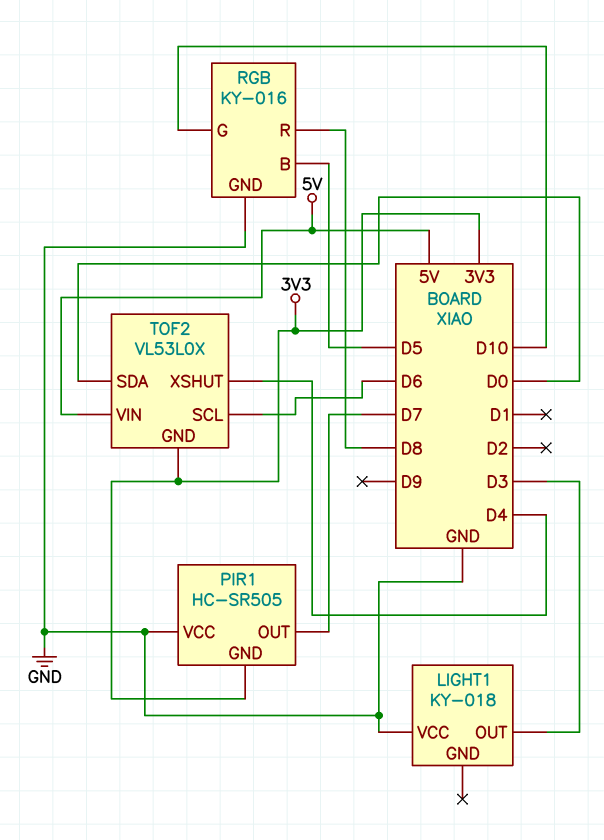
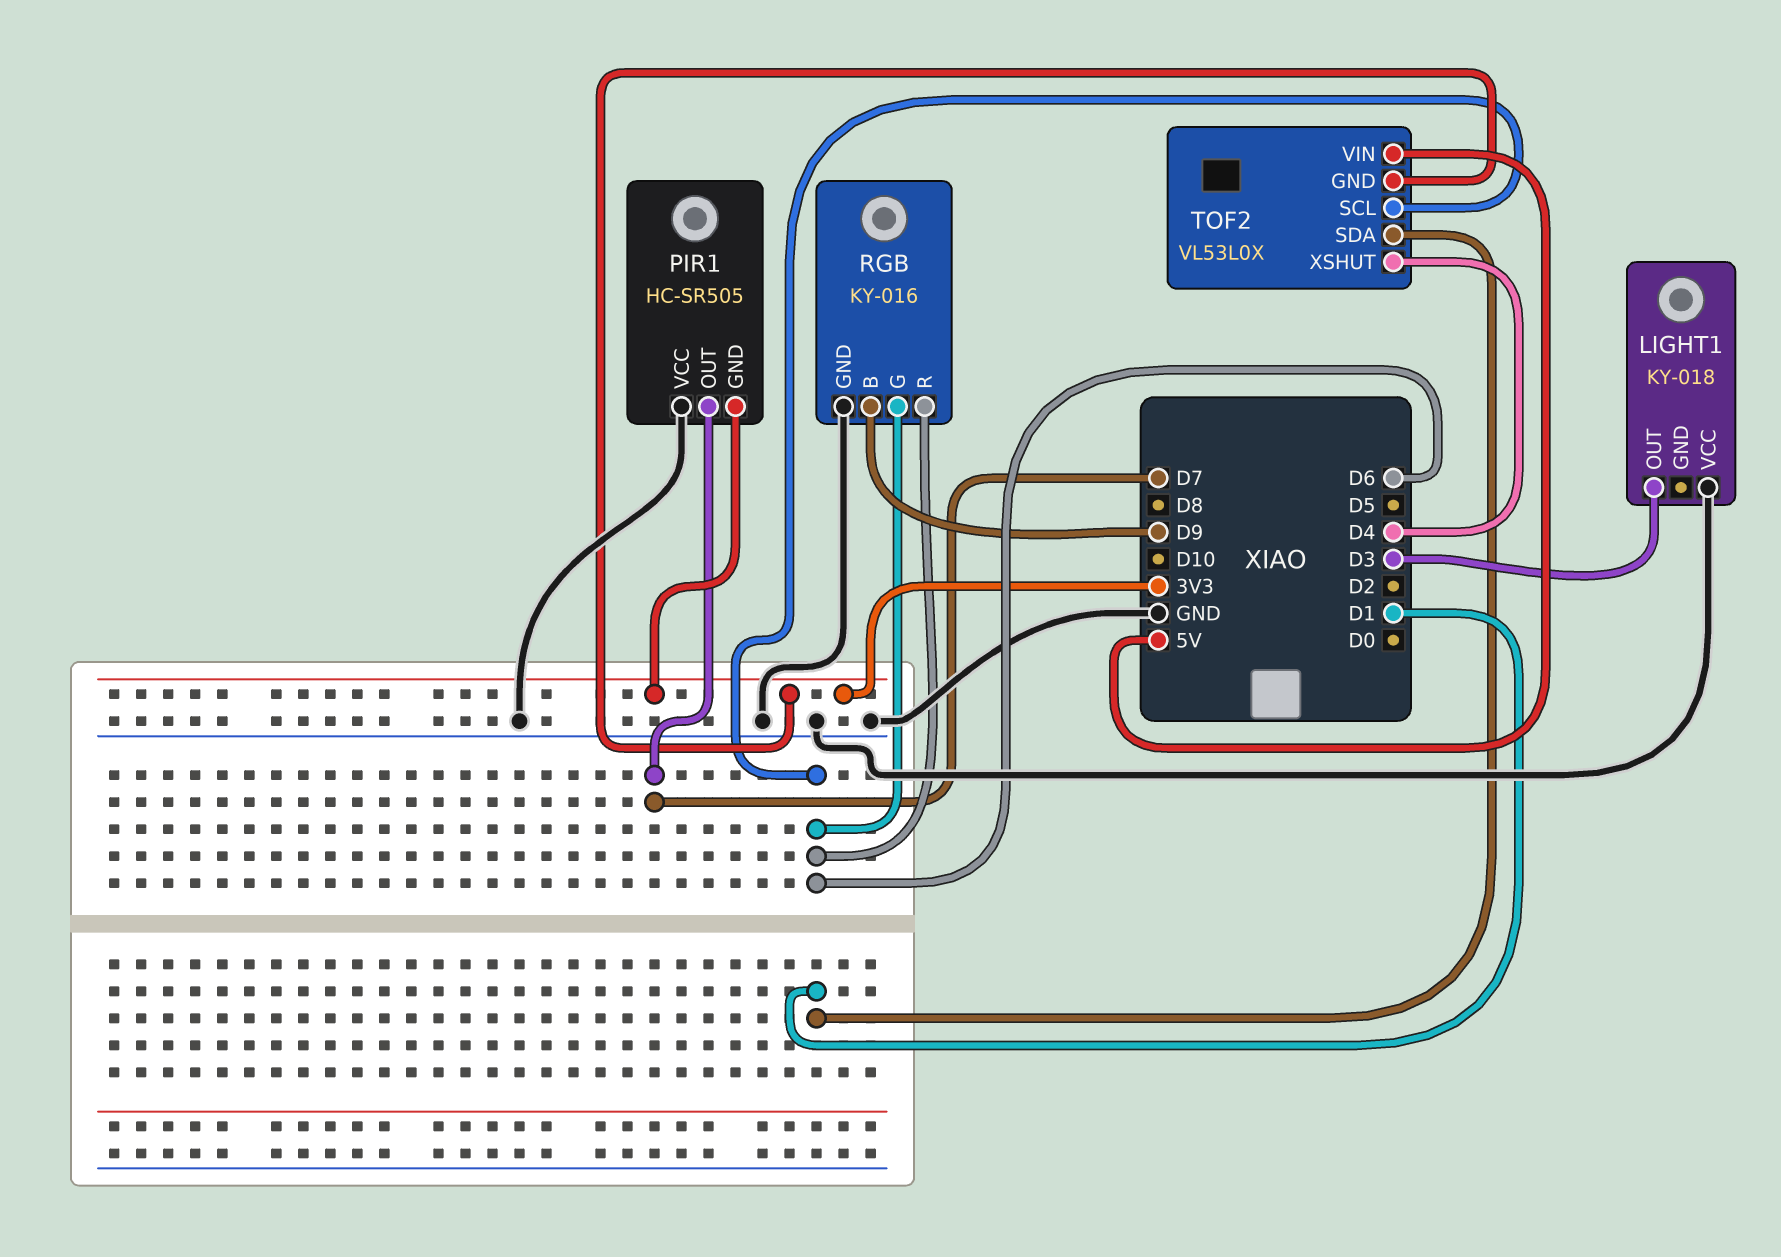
RGB pin B: D5 -> D9
RGB pin G: D10 -> D6
RGB pin R: D8 -> D6
TOF2 pin SDA: D0 -> D1

